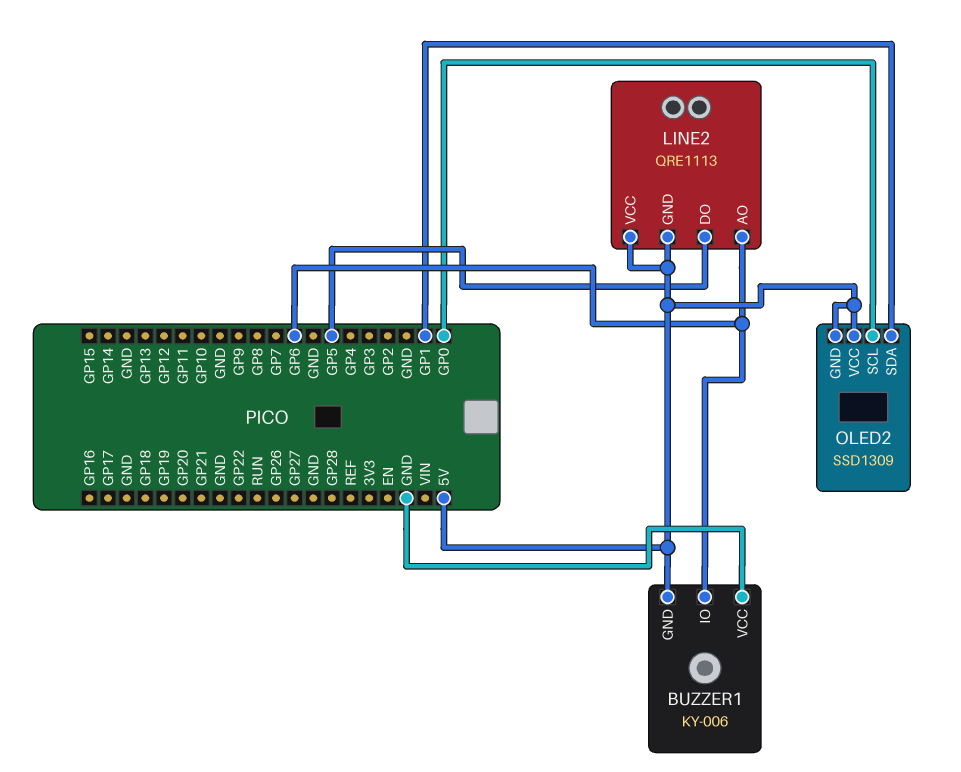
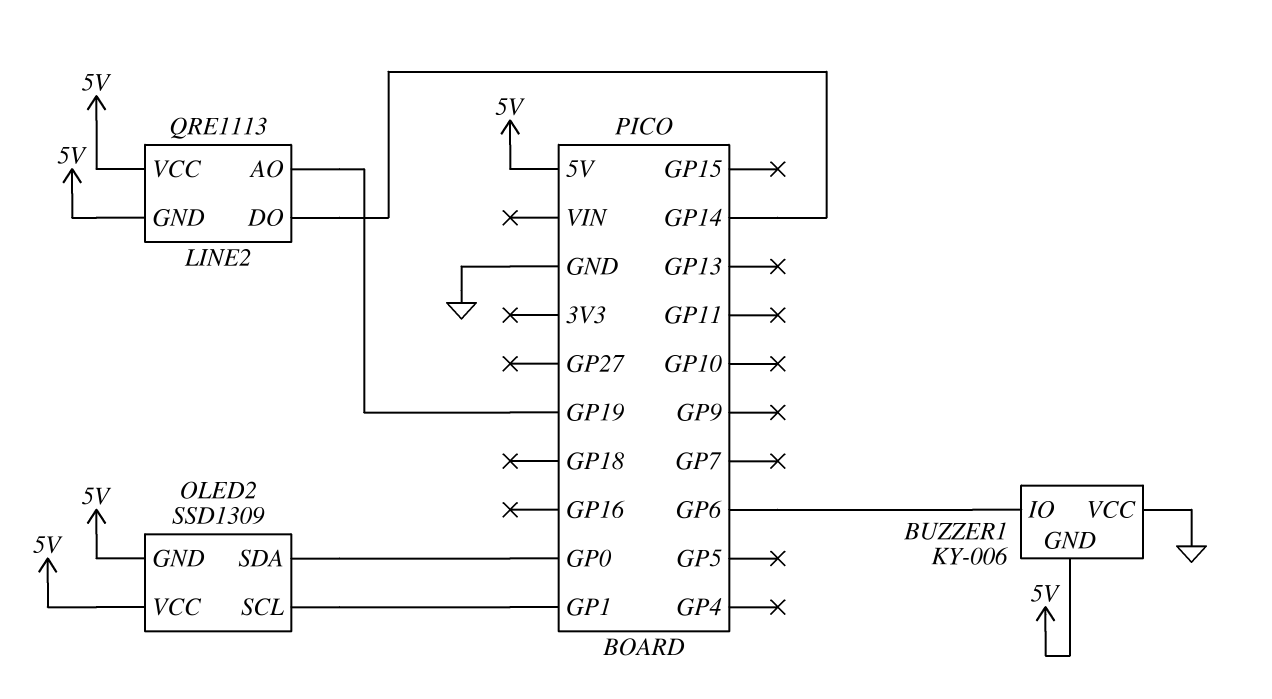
LINE2 pin AO: GP6 -> GP19
LINE2 pin DO: GP5 -> GP14
OLED2 pin SCL: GP0 -> GP1
OLED2 pin SDA: GP1 -> GP0

